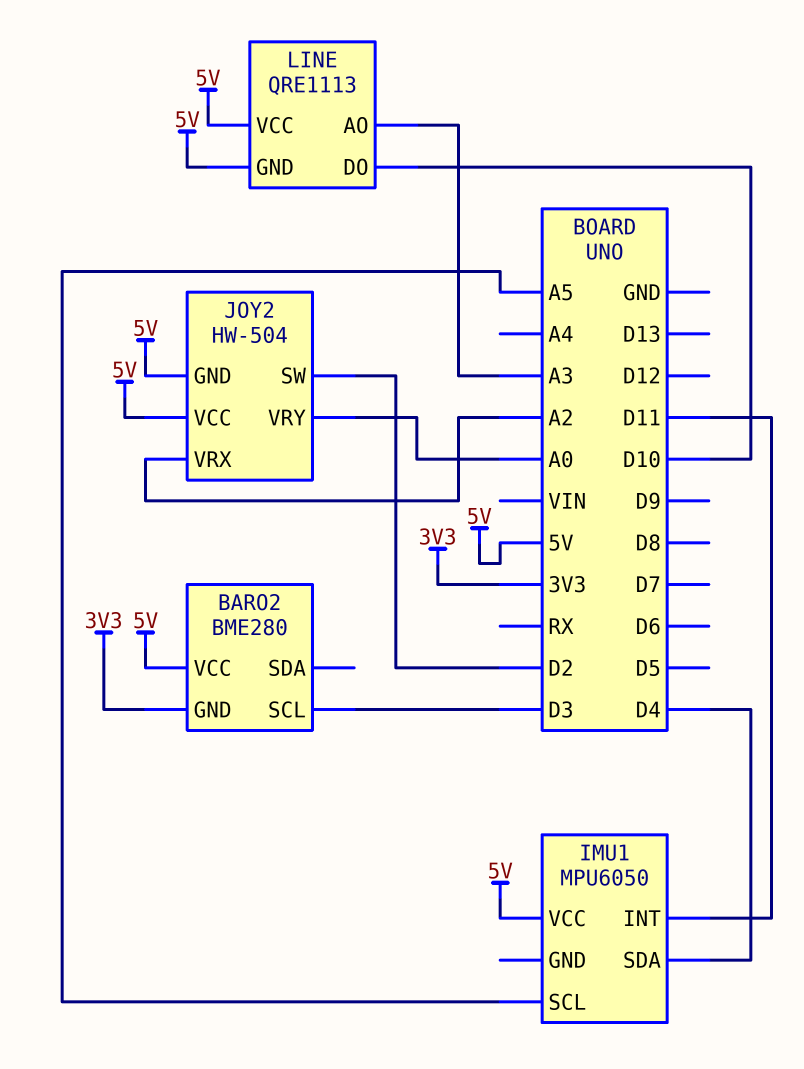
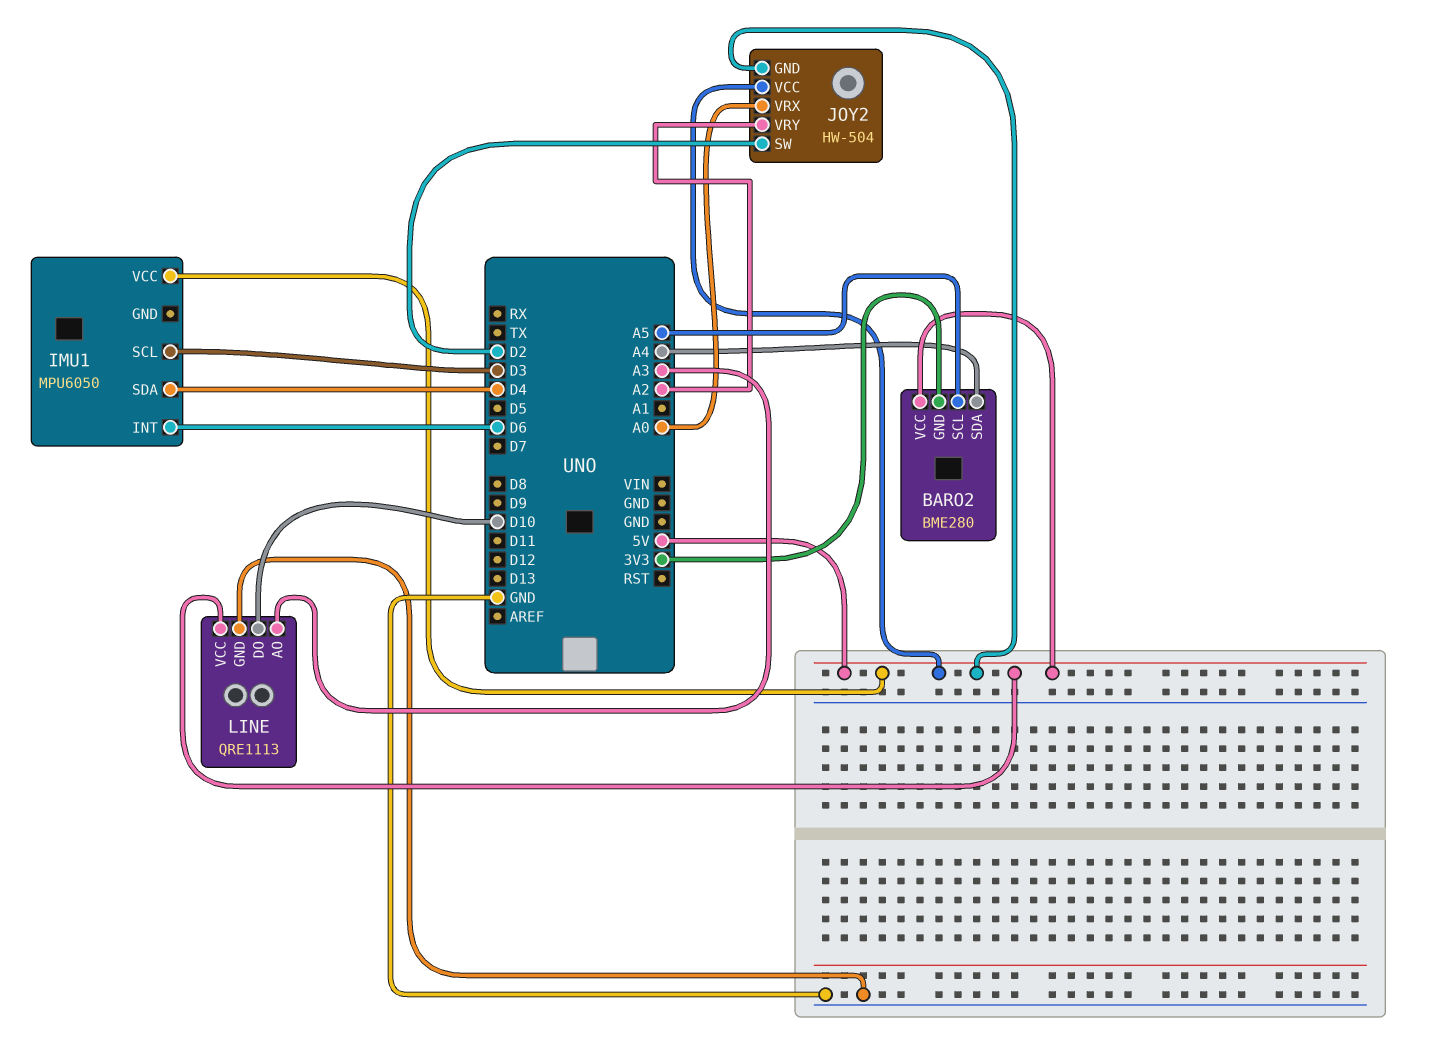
BARO2 pin SCL: D3 -> A5
BARO2 pin SDA: none -> A4
IMU1 pin INT: D11 -> D6
IMU1 pin SCL: A5 -> D3
JOY2 pin VRX: A2 -> A0
JOY2 pin VRY: A0 -> A2
LINE pin GND: 5V -> GND

